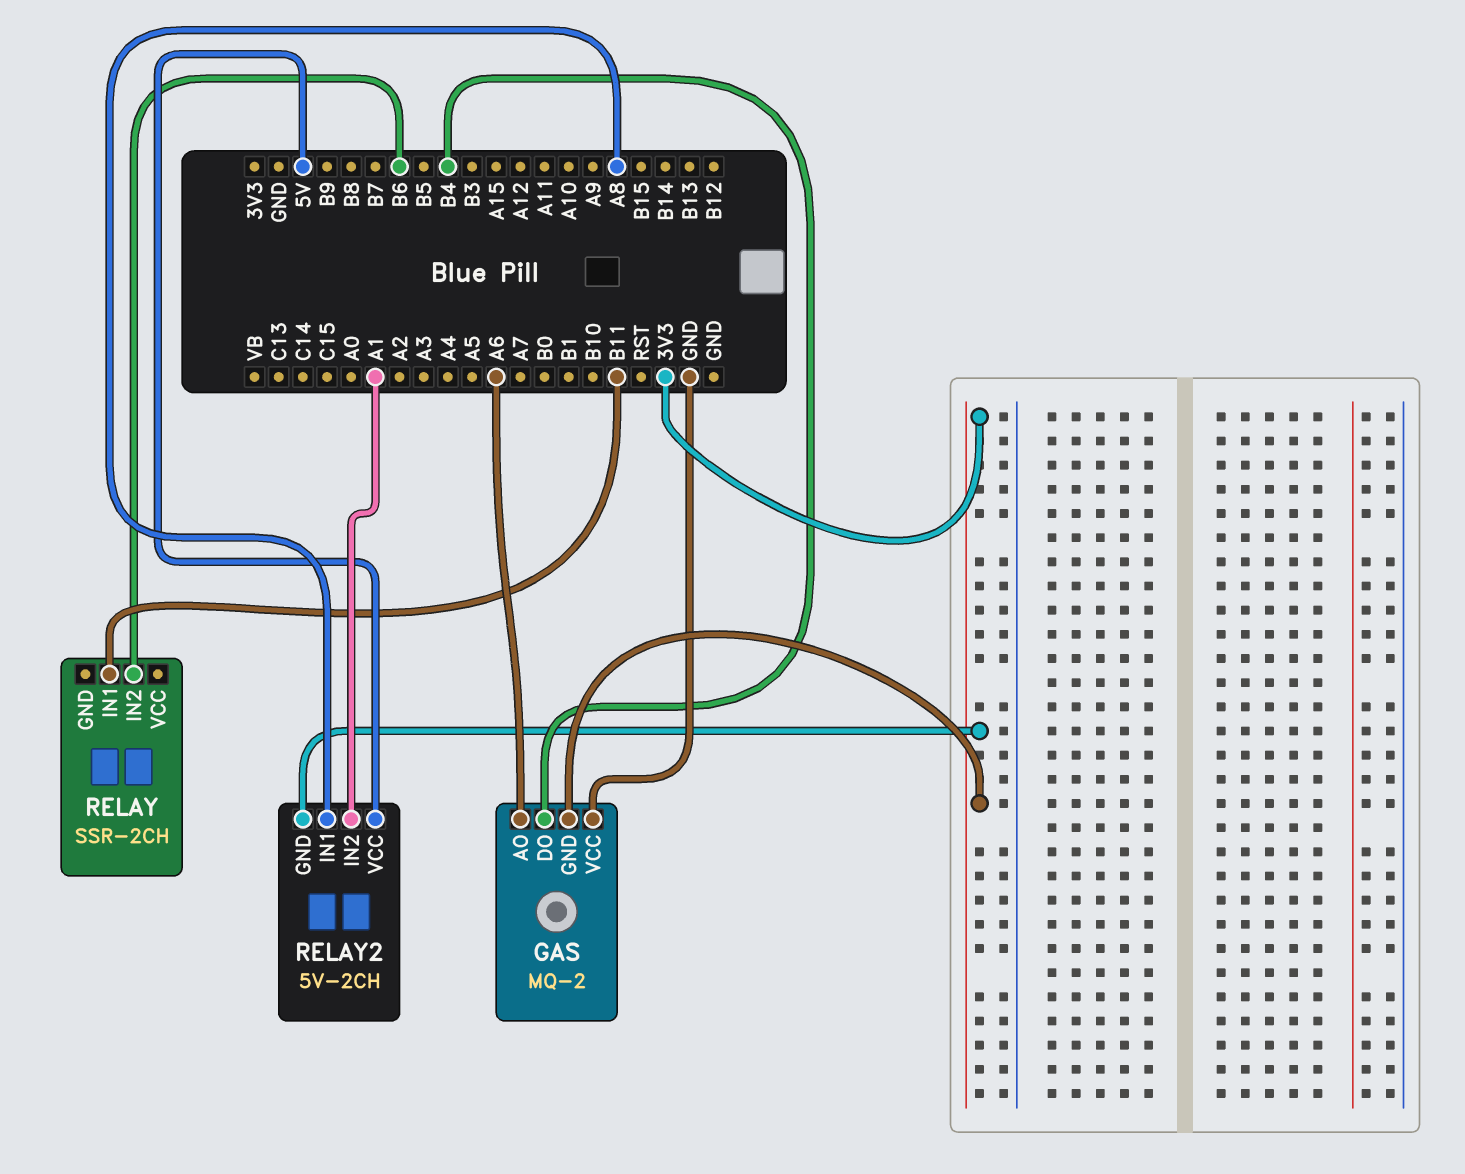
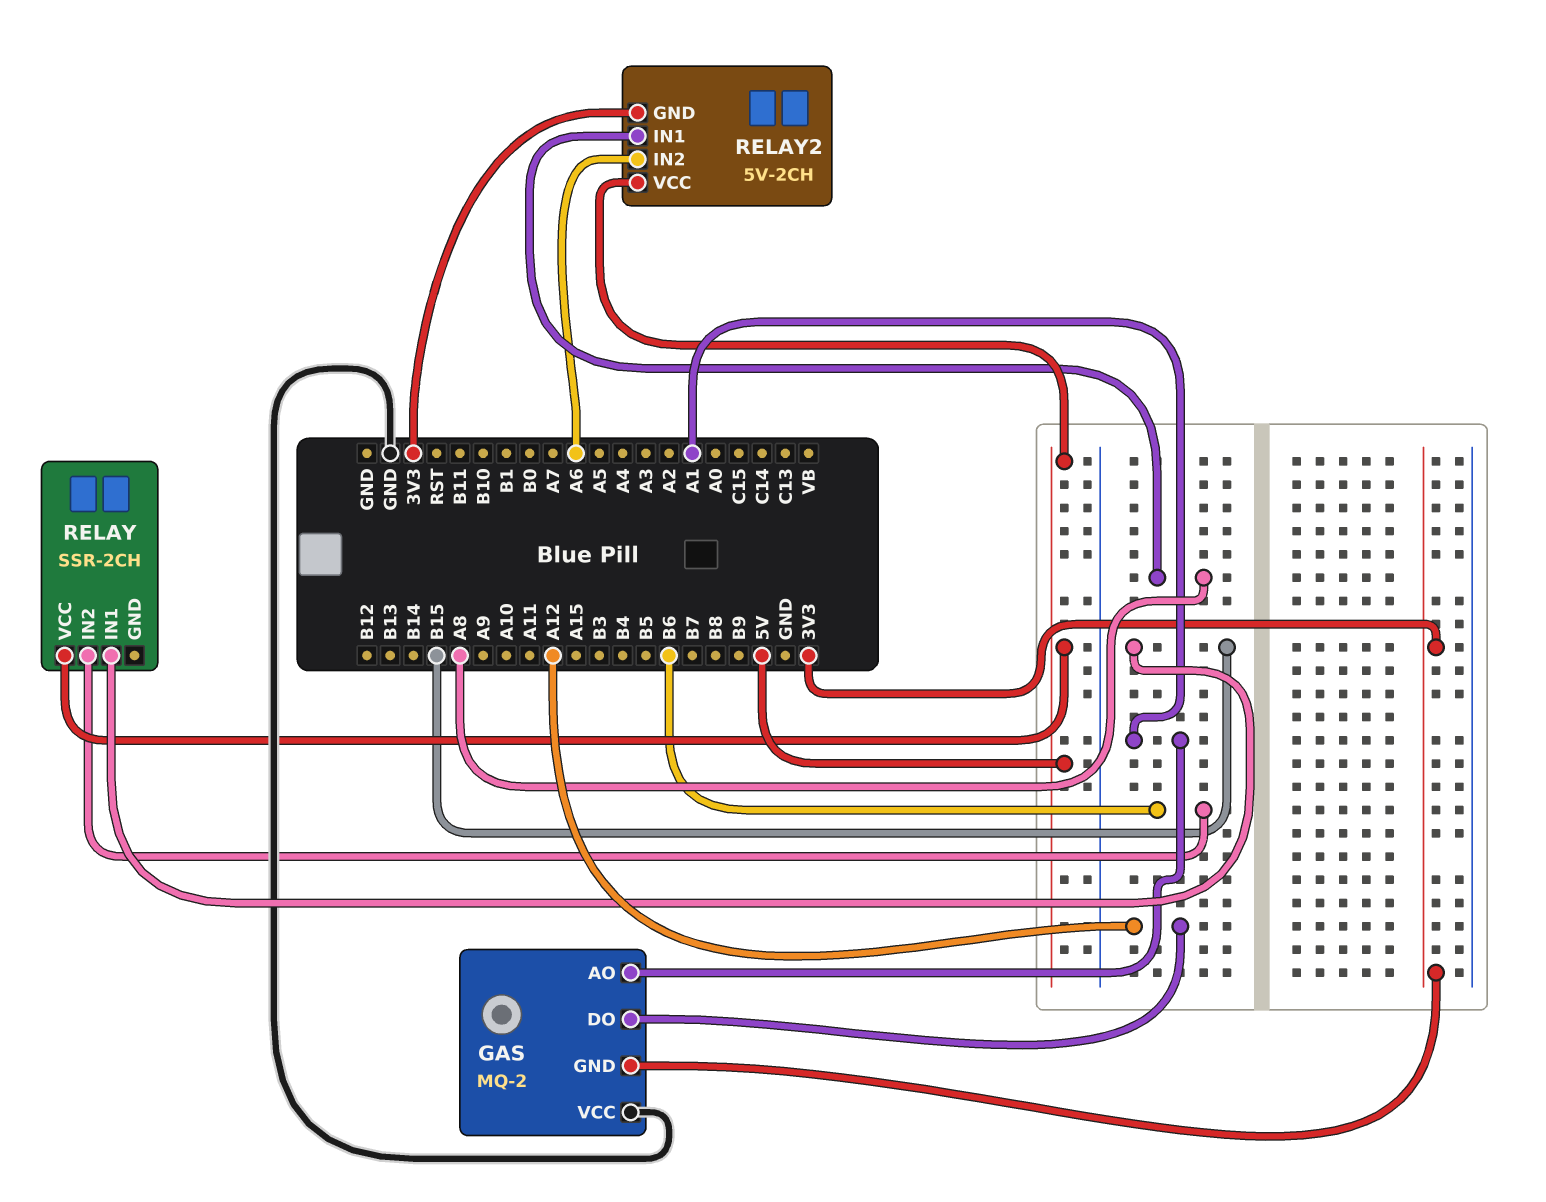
GAS pin AO: A6 -> A1
GAS pin DO: B4 -> A12
RELAY pin IN1: B11 -> B15
RELAY pin VCC: none -> 5V
RELAY2 pin IN2: A1 -> A6

